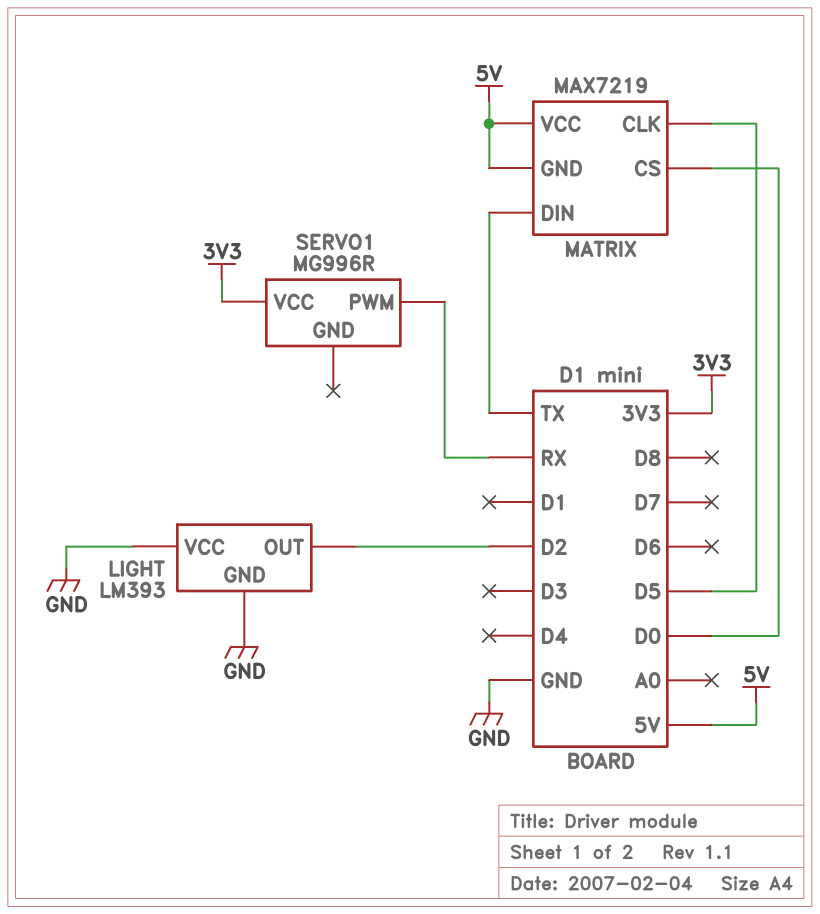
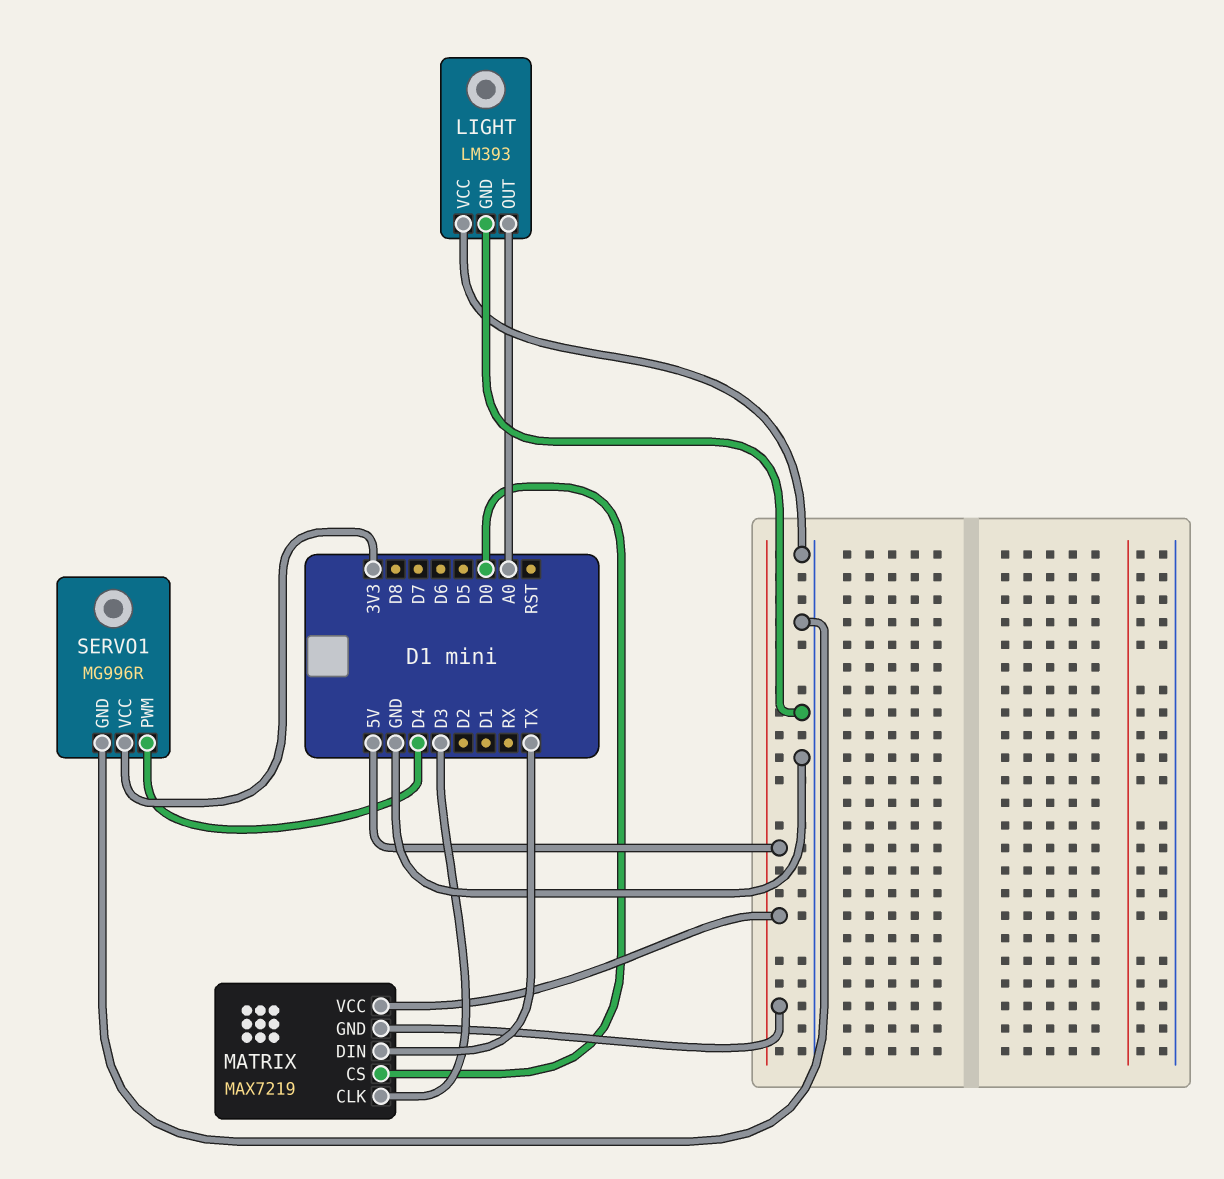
LIGHT pin OUT: D2 -> A0
MATRIX pin CLK: D5 -> D3
SERVO1 pin GND: none -> GND
SERVO1 pin PWM: RX -> D4

